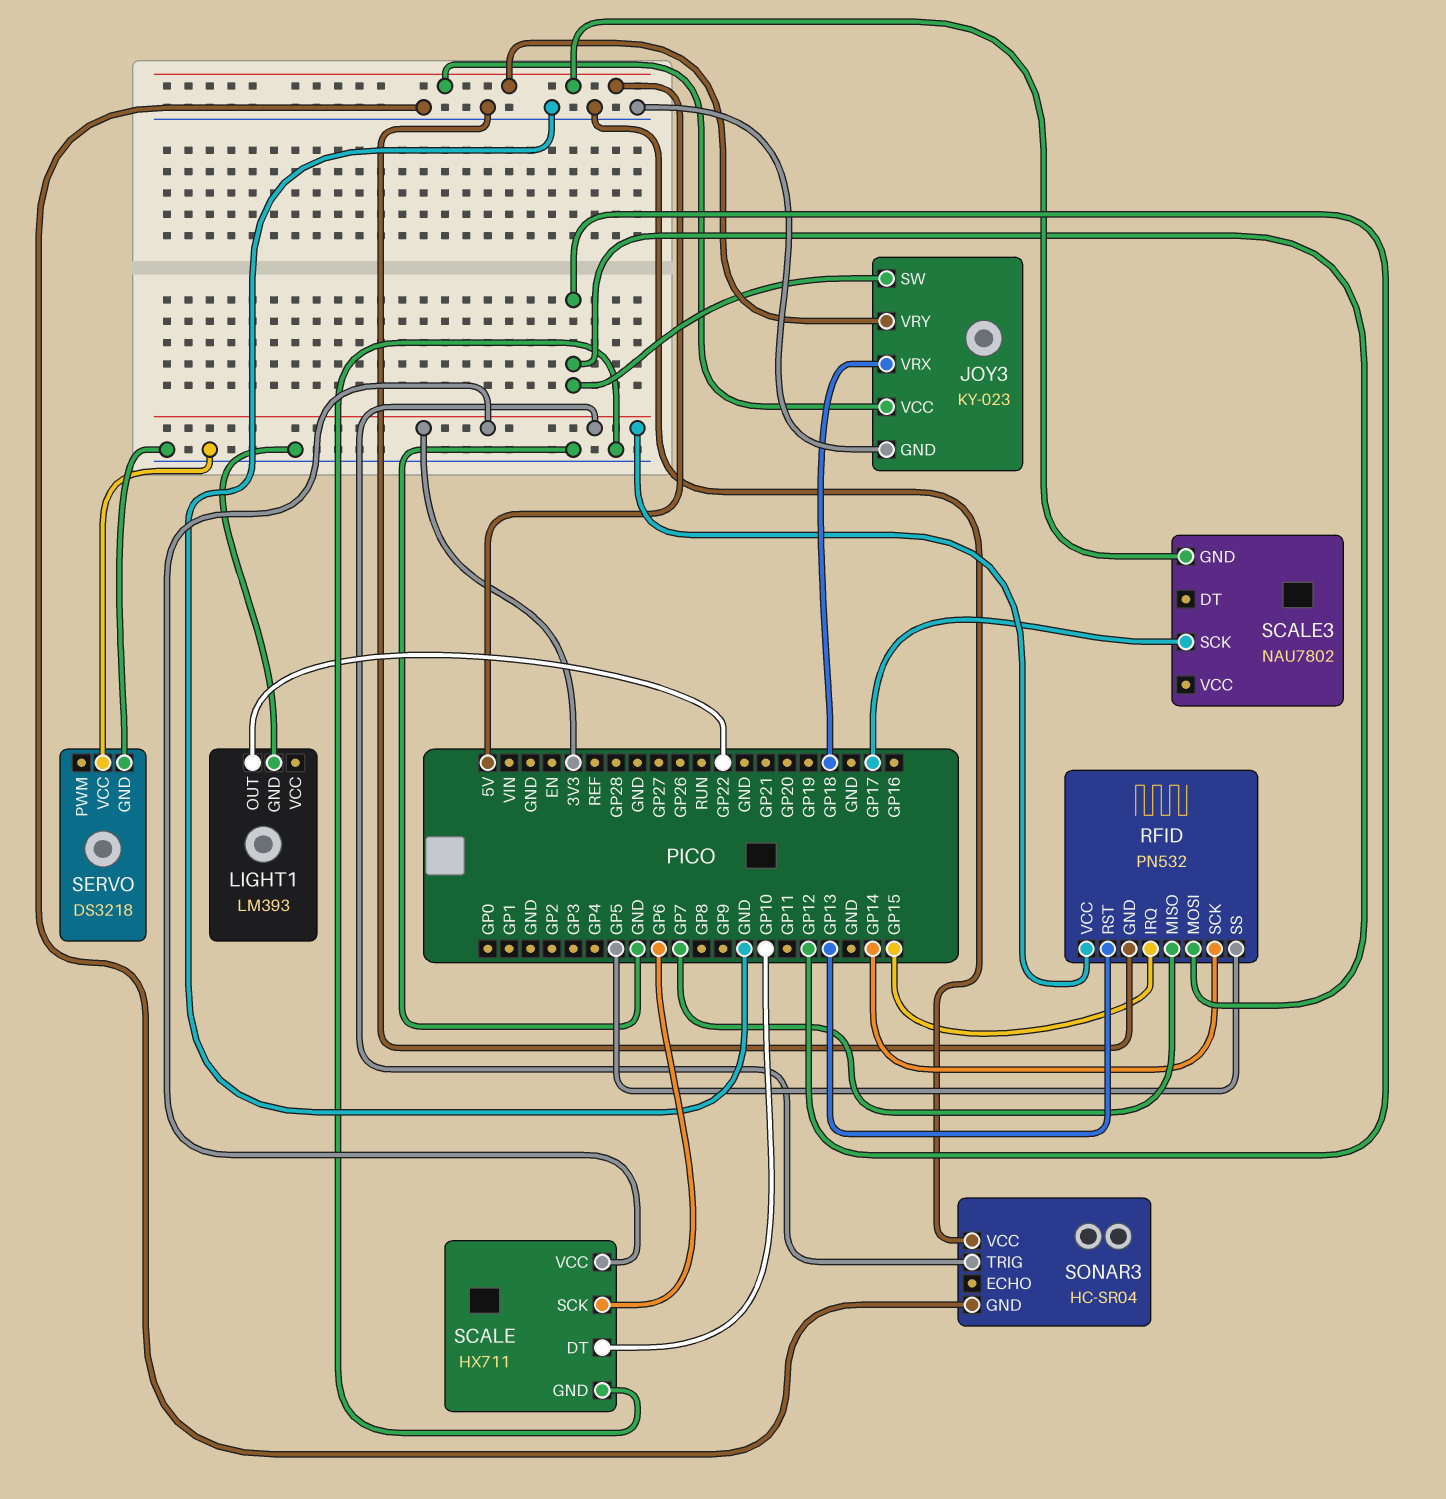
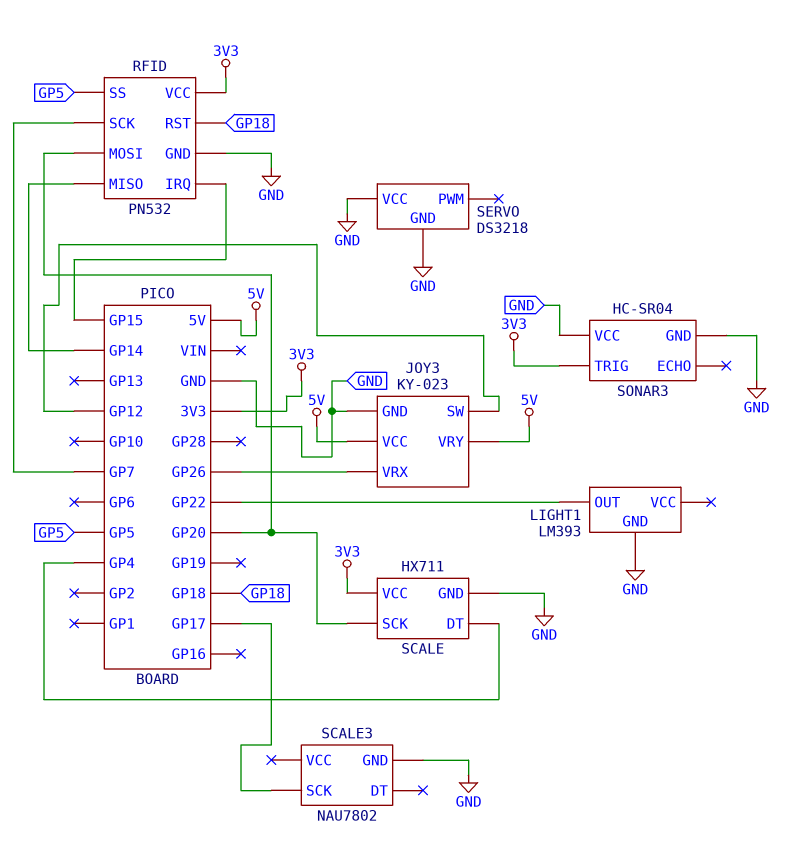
JOY3 pin VRX: GP18 -> GP26
RFID pin MISO: GP7 -> GP14
RFID pin MOSI: GP12 -> GP20
RFID pin RST: GP13 -> GP18
RFID pin SCK: GP14 -> GP7
SCALE pin DT: GP10 -> GP4
SCALE pin SCK: GP6 -> GP20
SCALE3 pin GND: 5V -> GND

